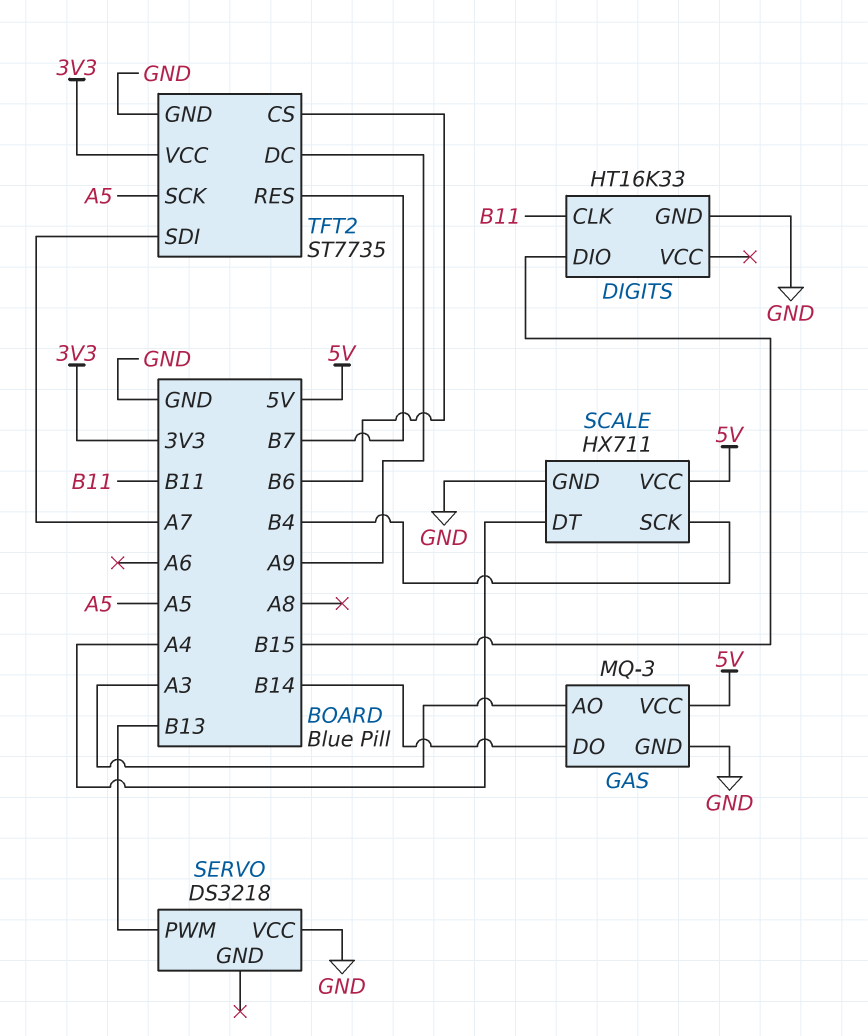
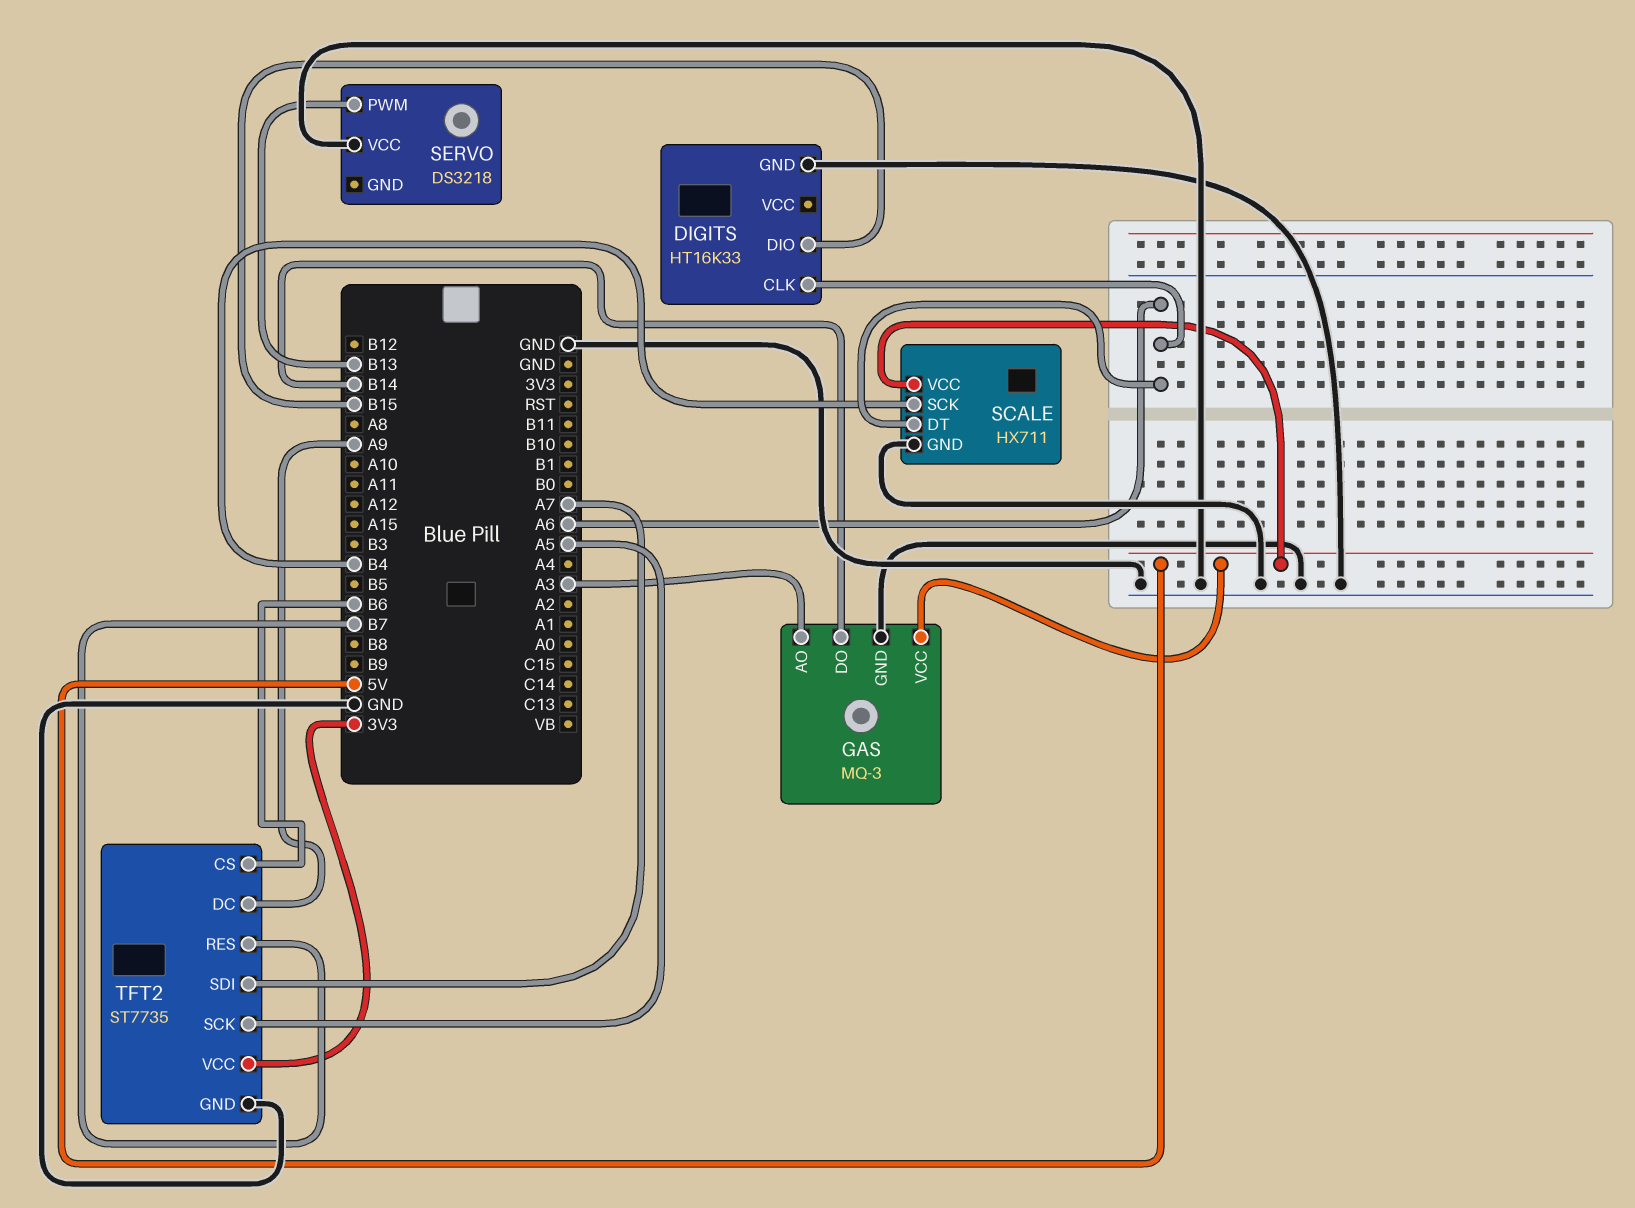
DIGITS pin CLK: B11 -> A6
SCALE pin DT: A4 -> A6

